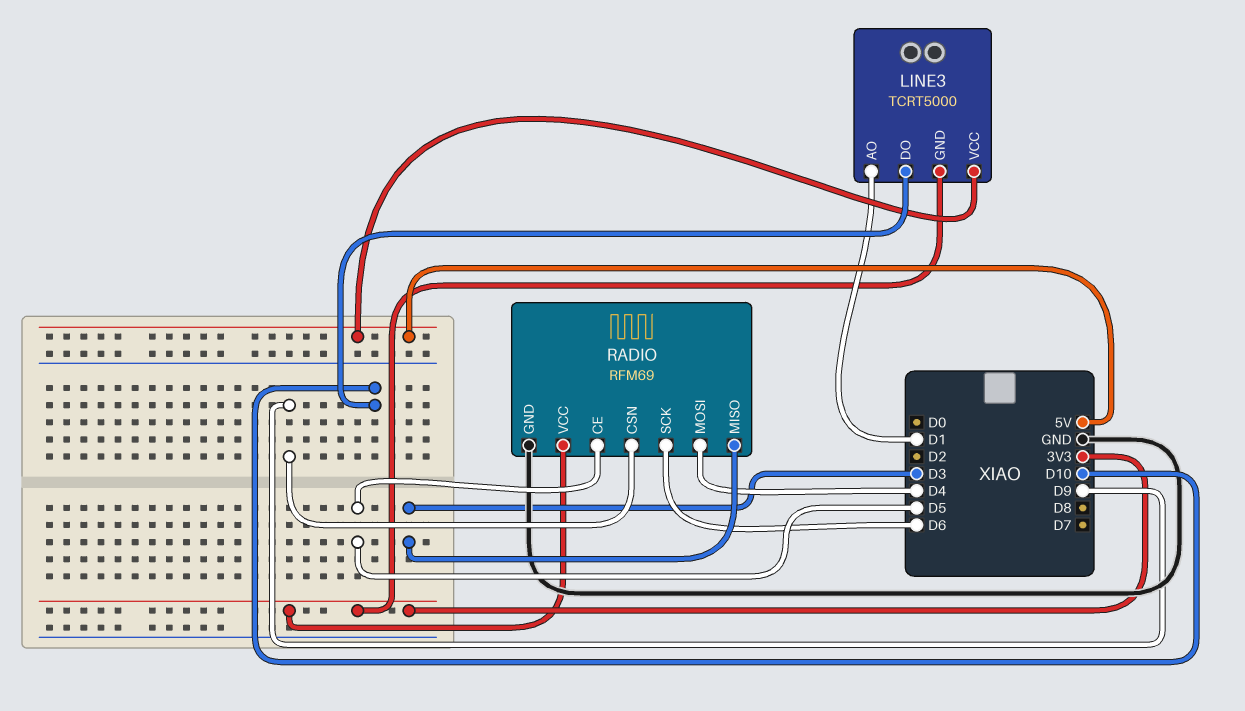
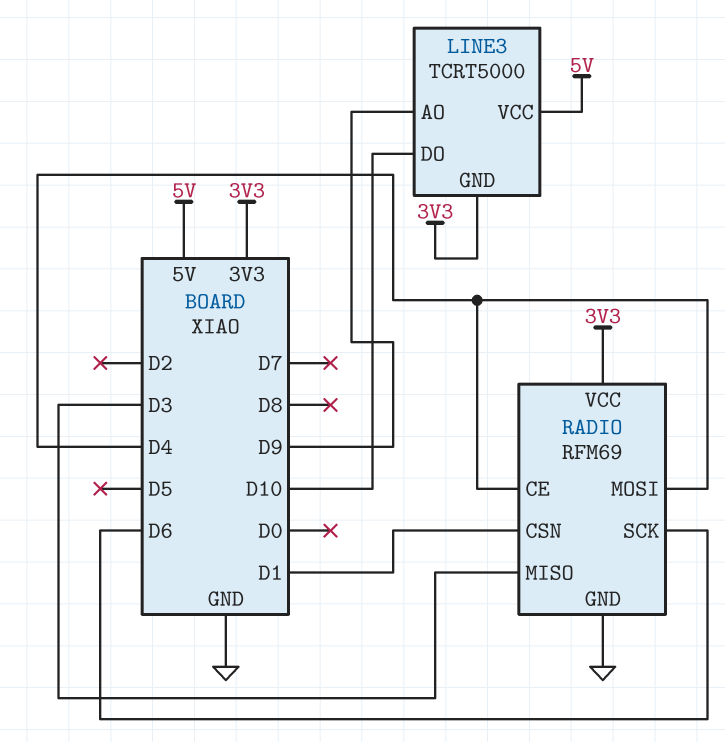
LINE3 pin AO: D1 -> D9
RADIO pin CE: D5 -> D4
RADIO pin CSN: D9 -> D1

